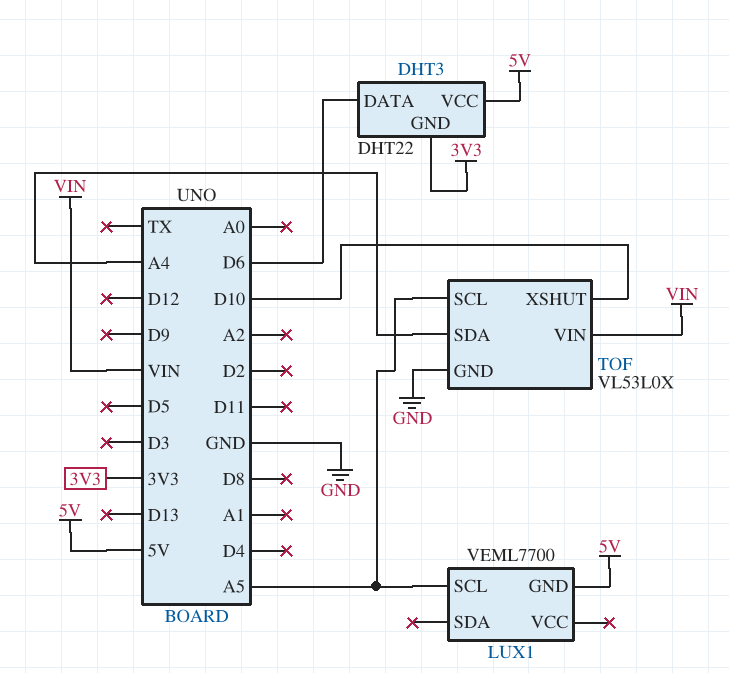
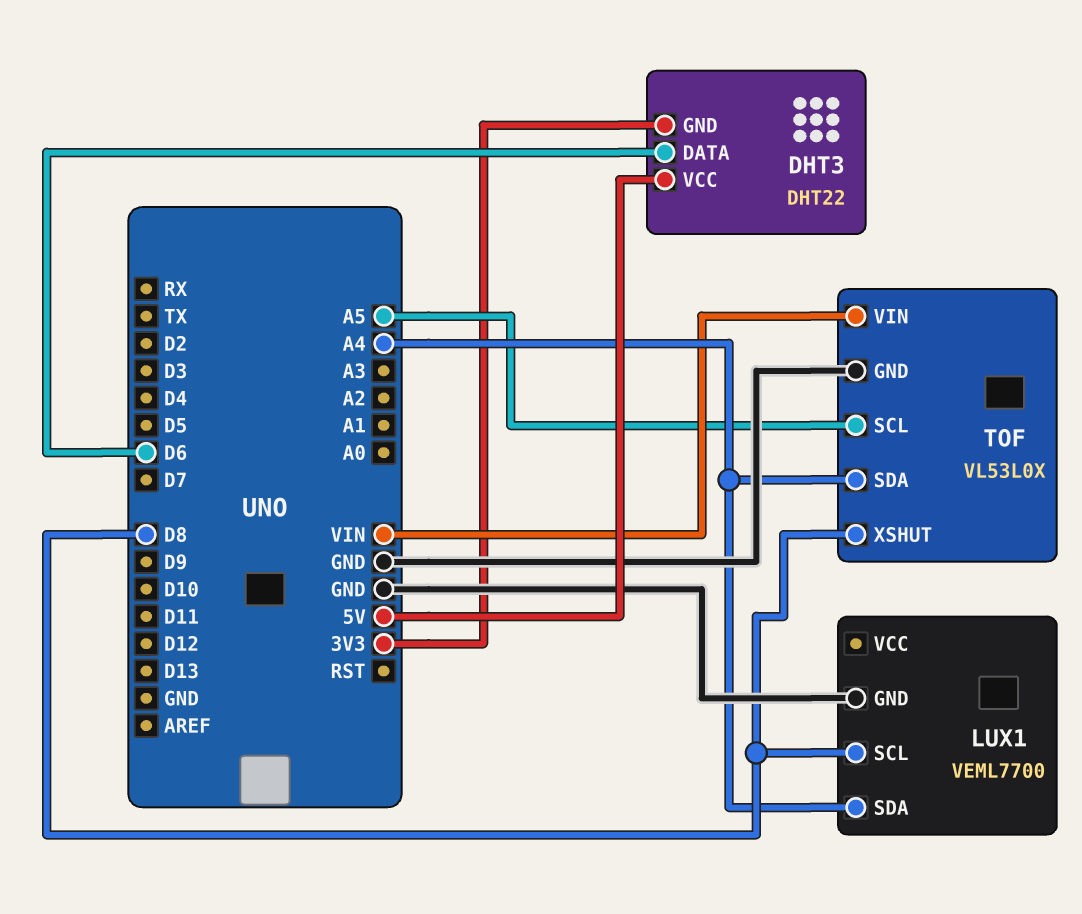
LUX1 pin GND: 5V -> GND
LUX1 pin SCL: A5 -> D8
LUX1 pin SDA: none -> A4
TOF pin XSHUT: D10 -> D8

